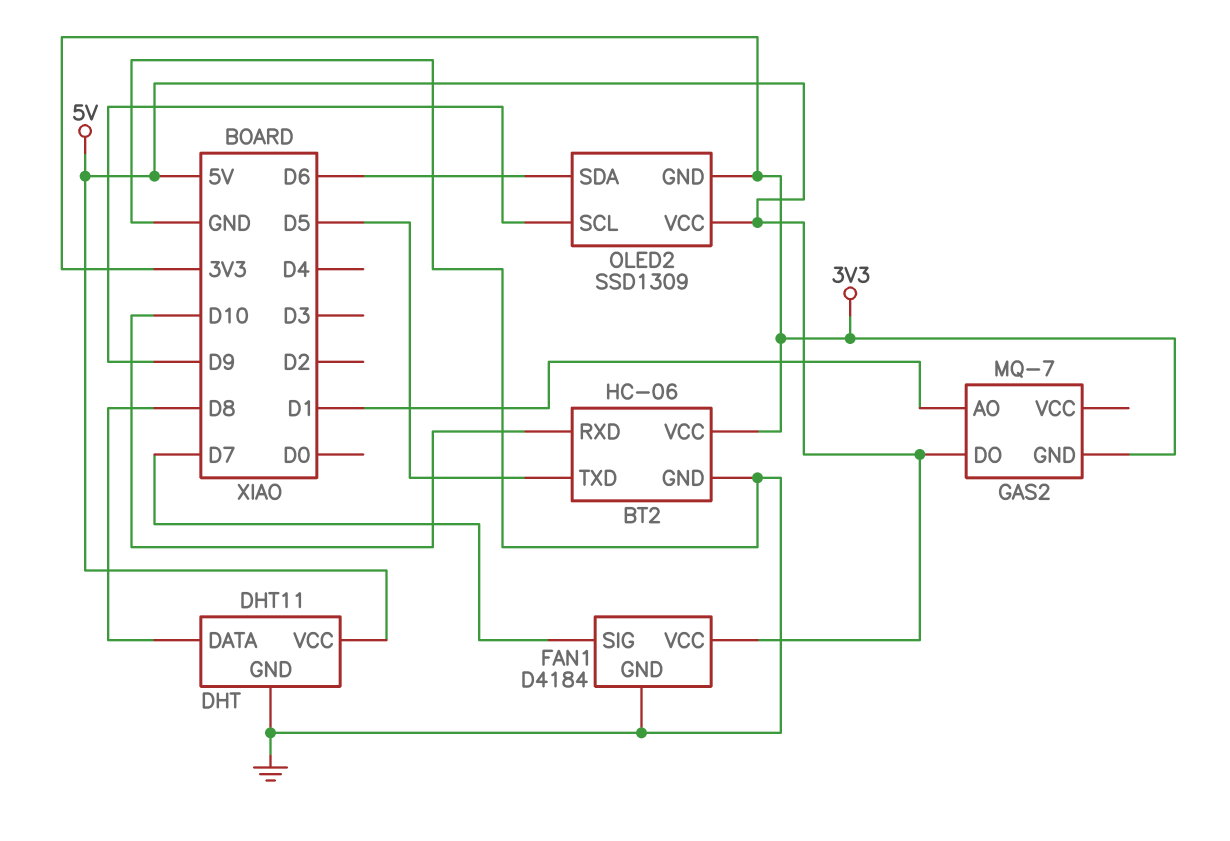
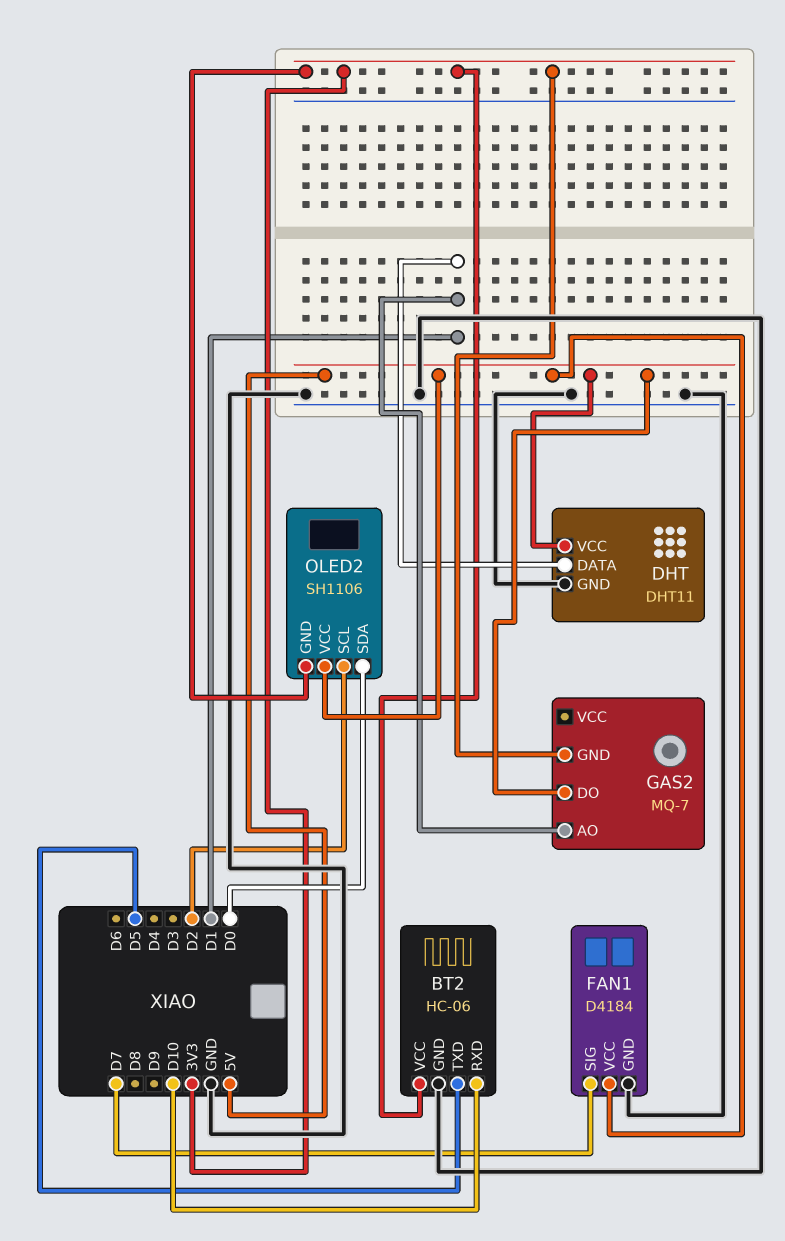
DHT pin DATA: D8 -> D1
OLED2: SSD1309 -> SH1106
OLED2 pin SCL: D9 -> D2
OLED2 pin SDA: D6 -> D0

